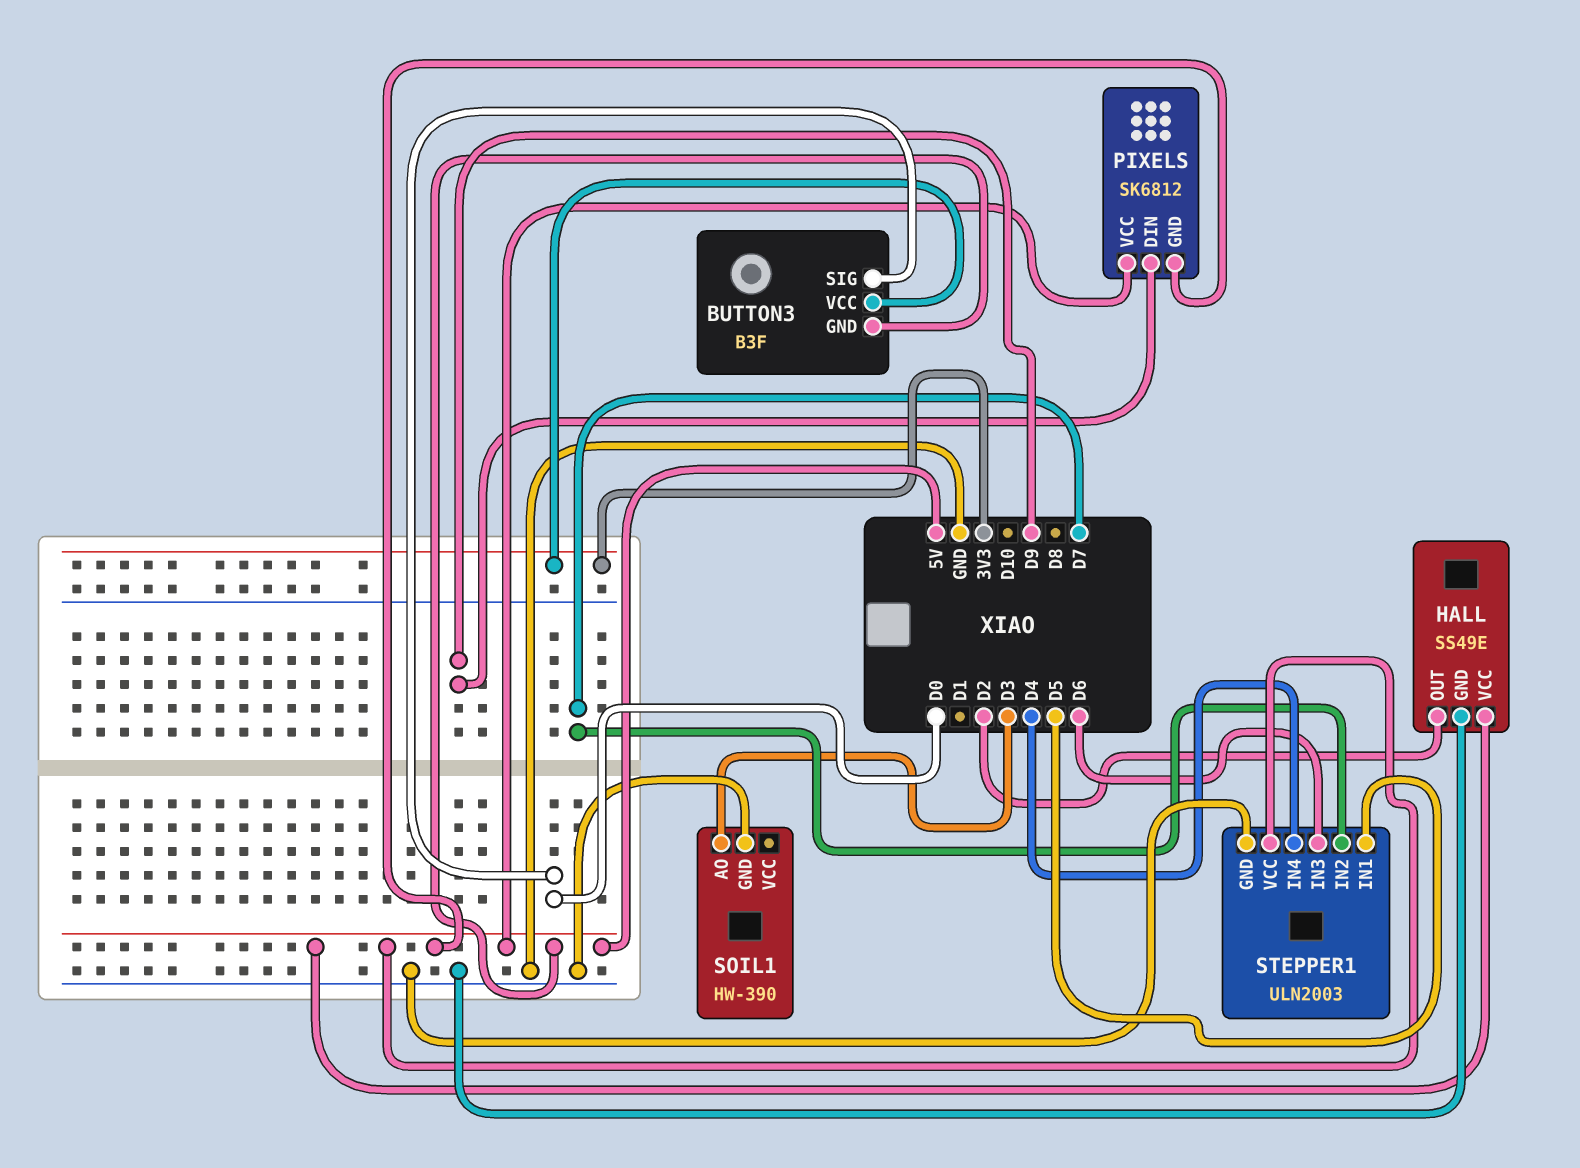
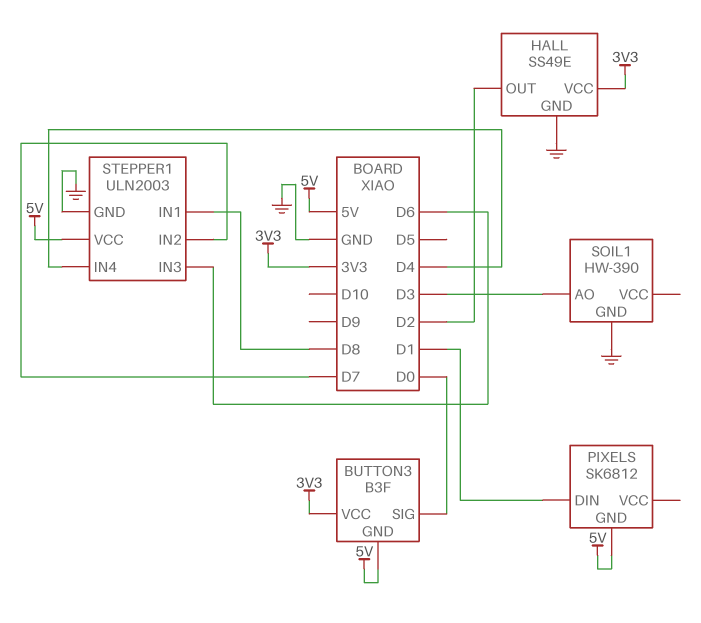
HALL pin VCC: 5V -> 3V3
PIXELS pin DIN: D9 -> D1
PIXELS pin VCC: 5V -> none
STEPPER1 pin IN1: D5 -> D8

